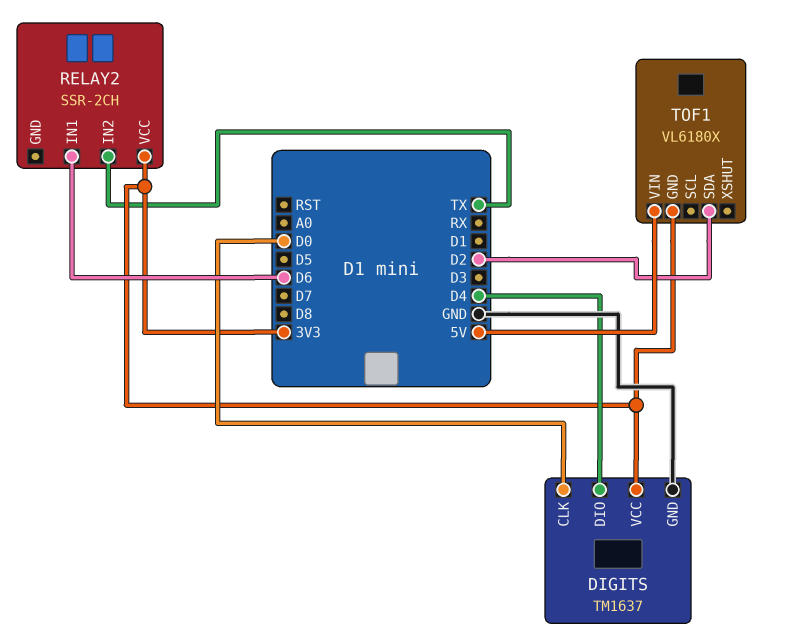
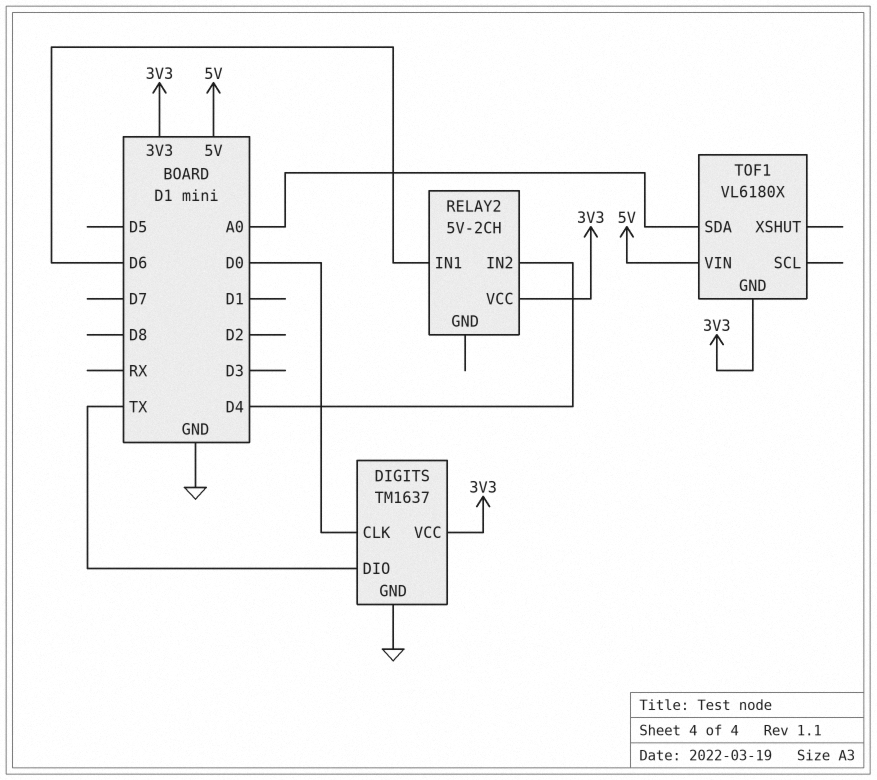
DIGITS pin DIO: D4 -> TX
RELAY2: SSR-2CH -> 5V-2CH
RELAY2 pin IN2: TX -> D4
TOF1 pin SDA: D2 -> A0

